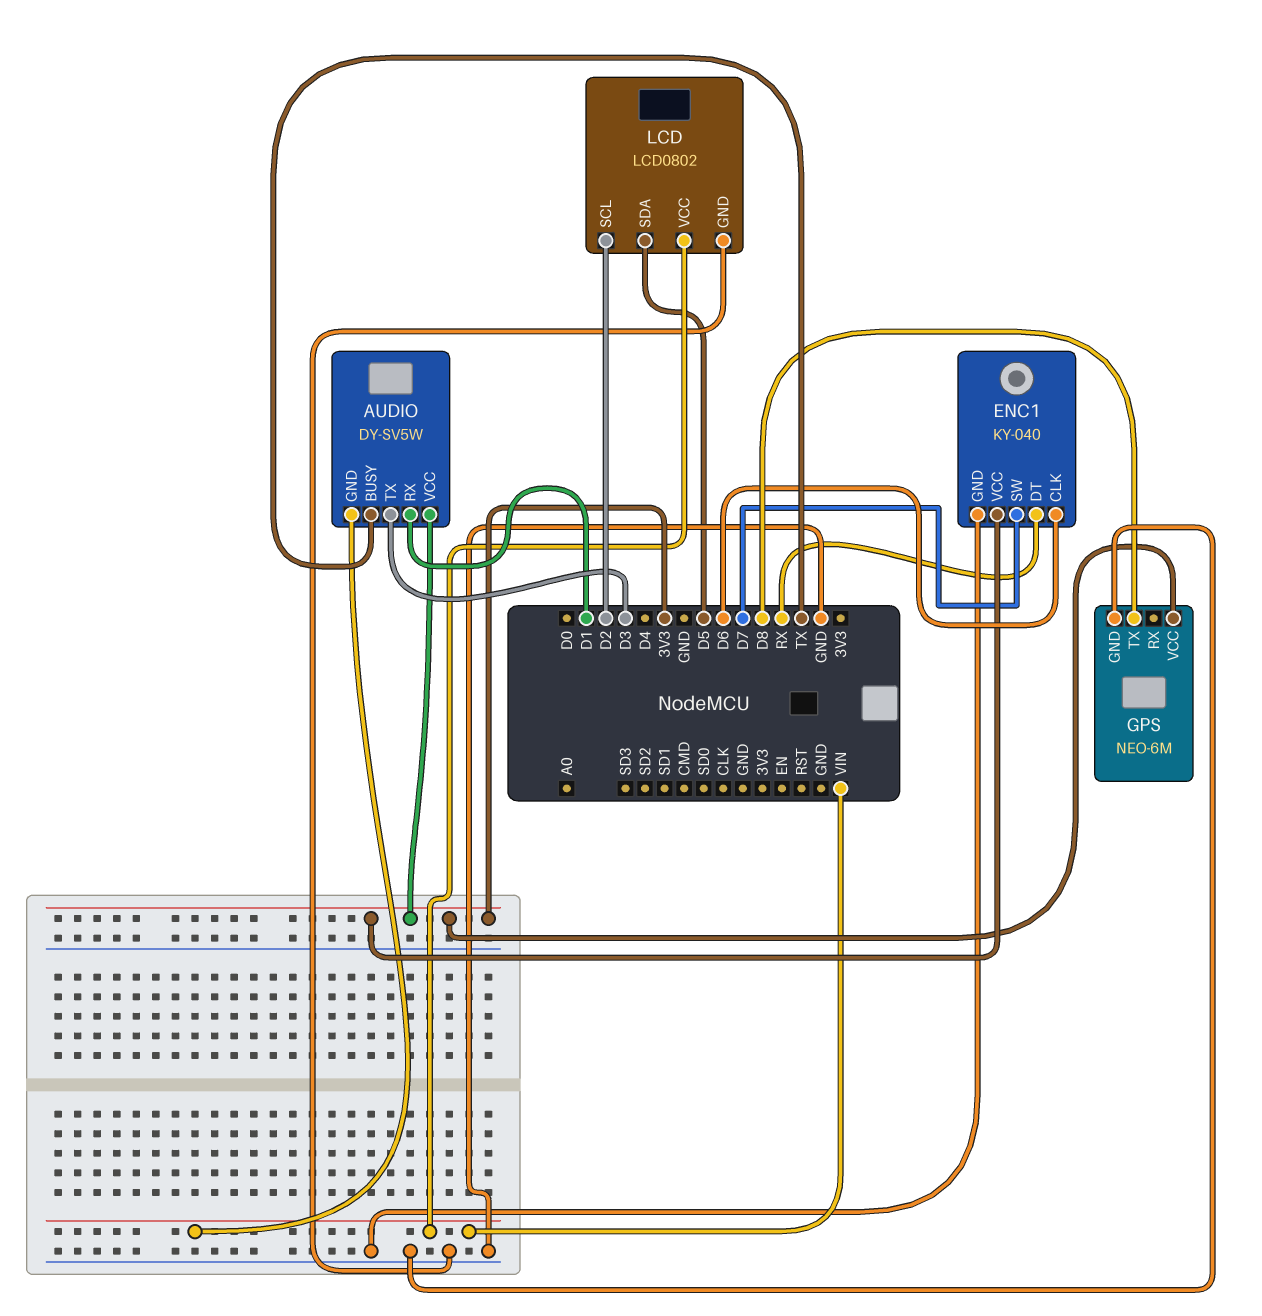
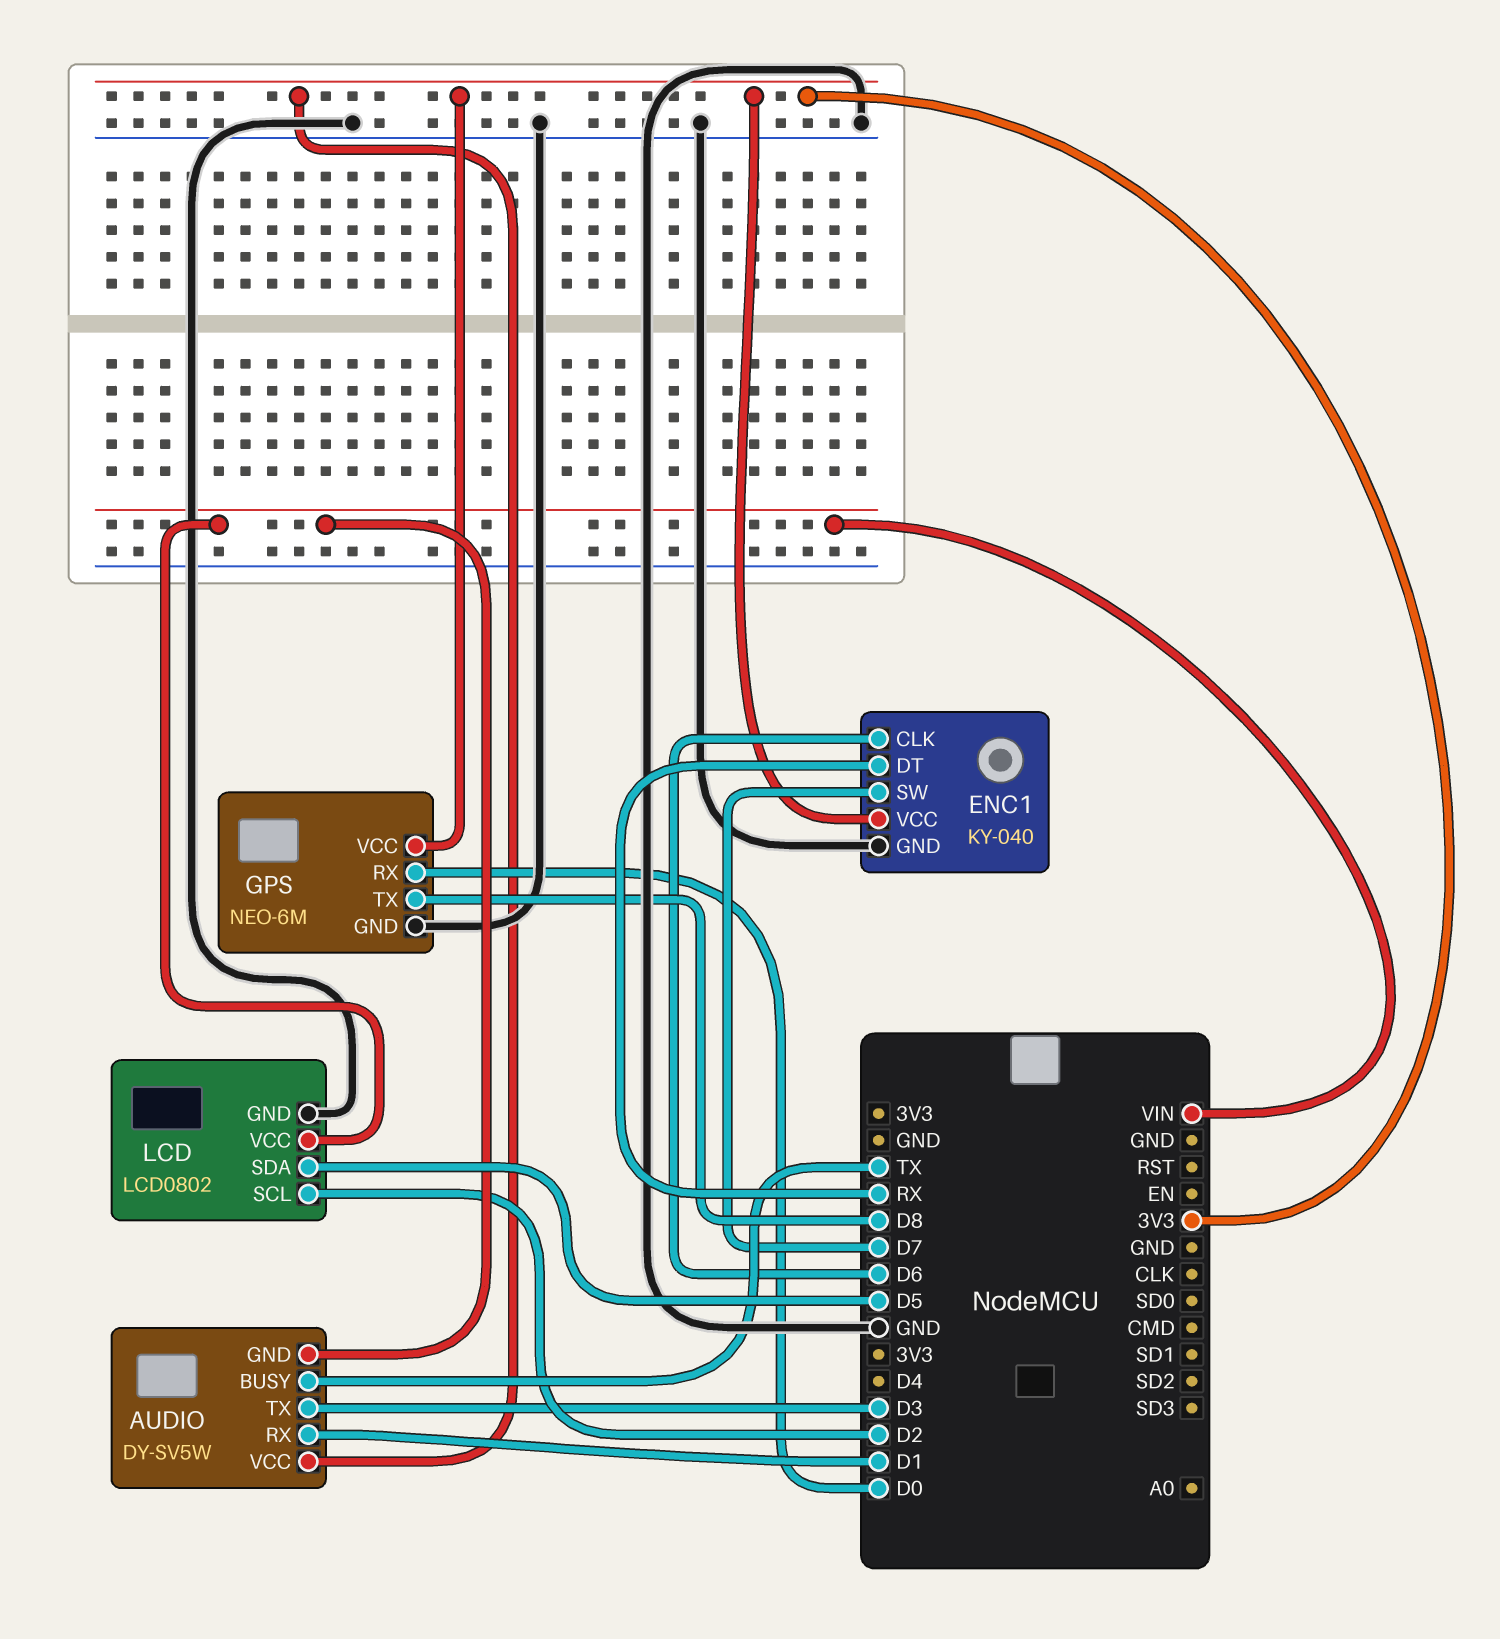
GPS pin RX: none -> D0

